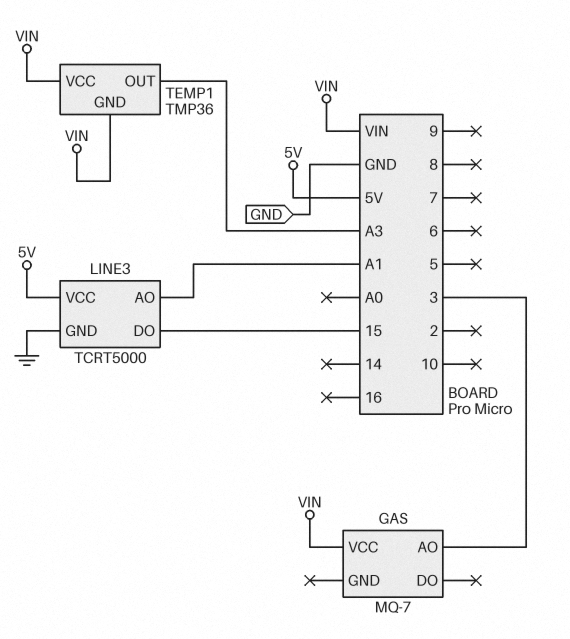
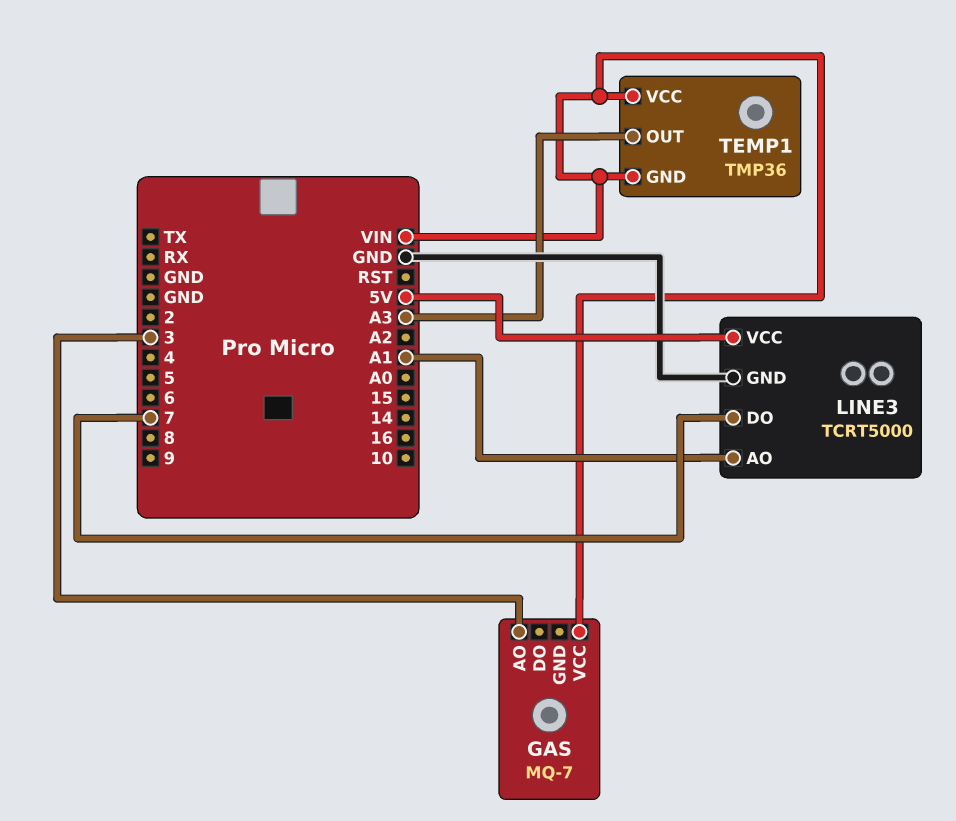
LINE3 pin DO: 15 -> 7

